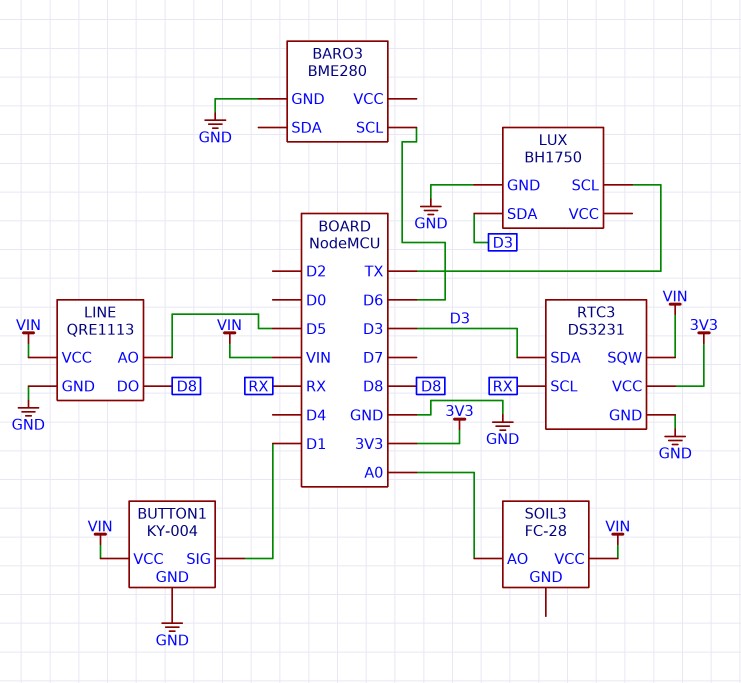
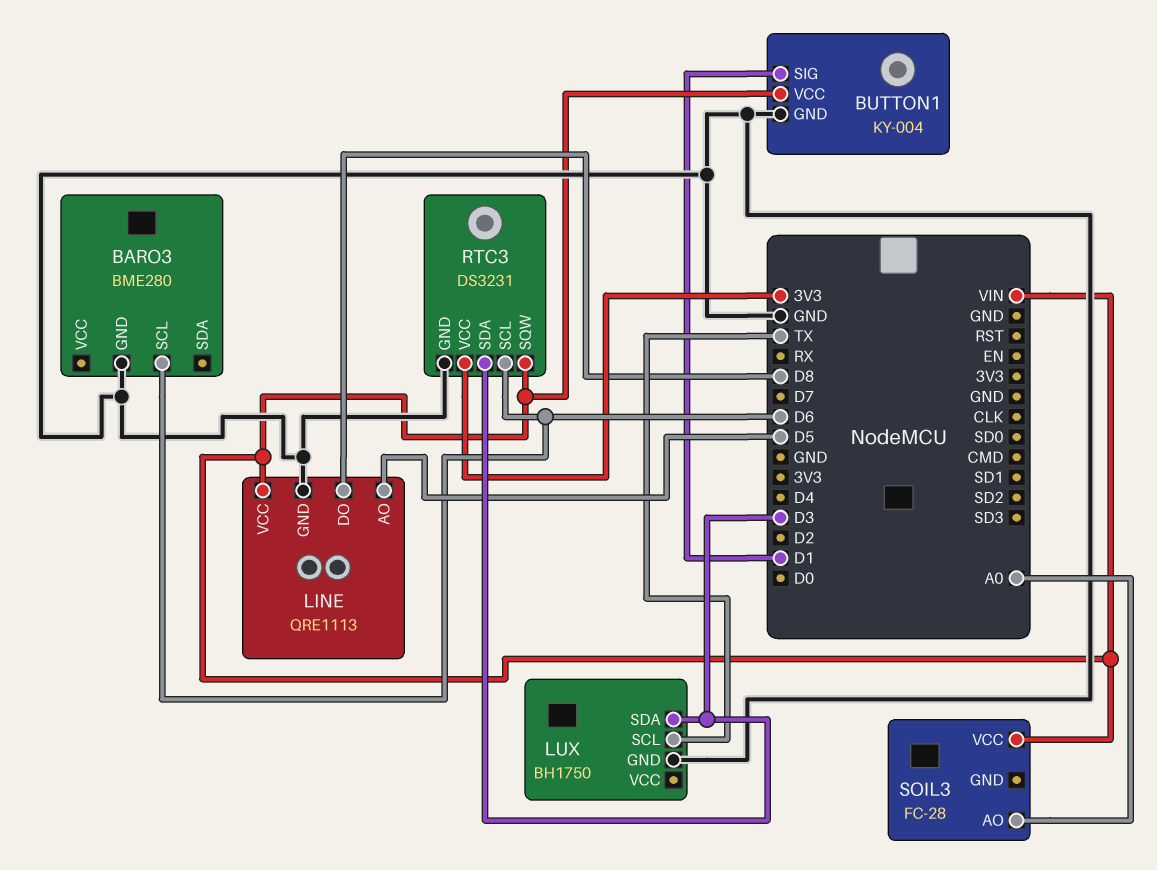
RTC3 pin SCL: RX -> D6

